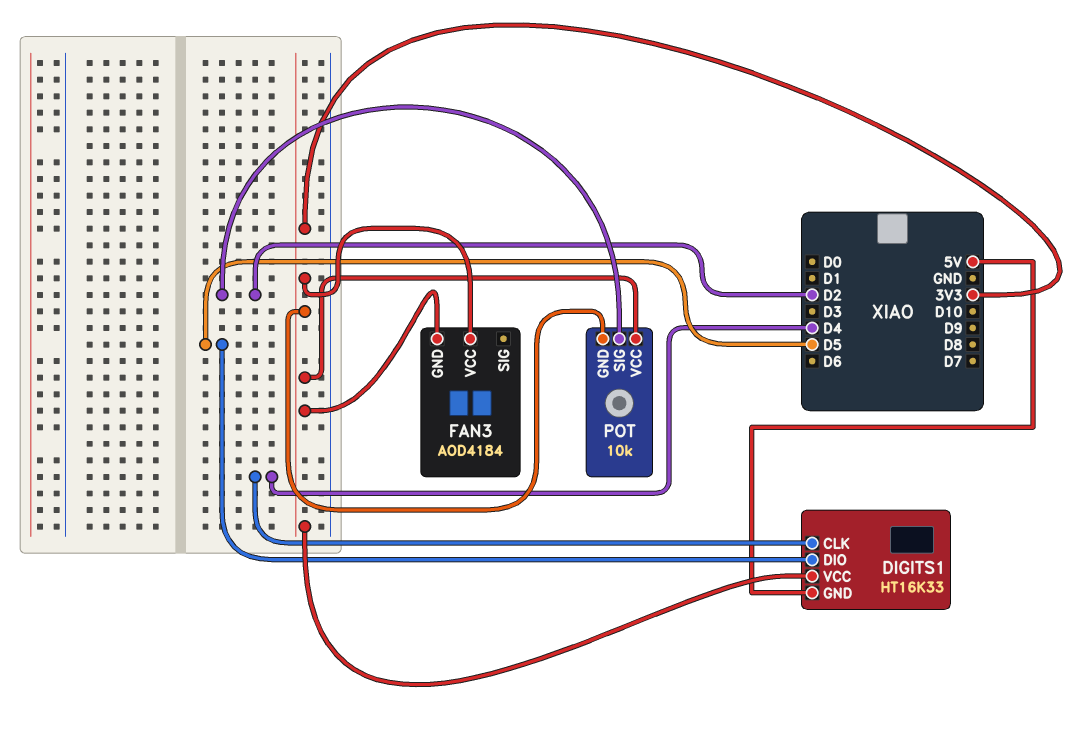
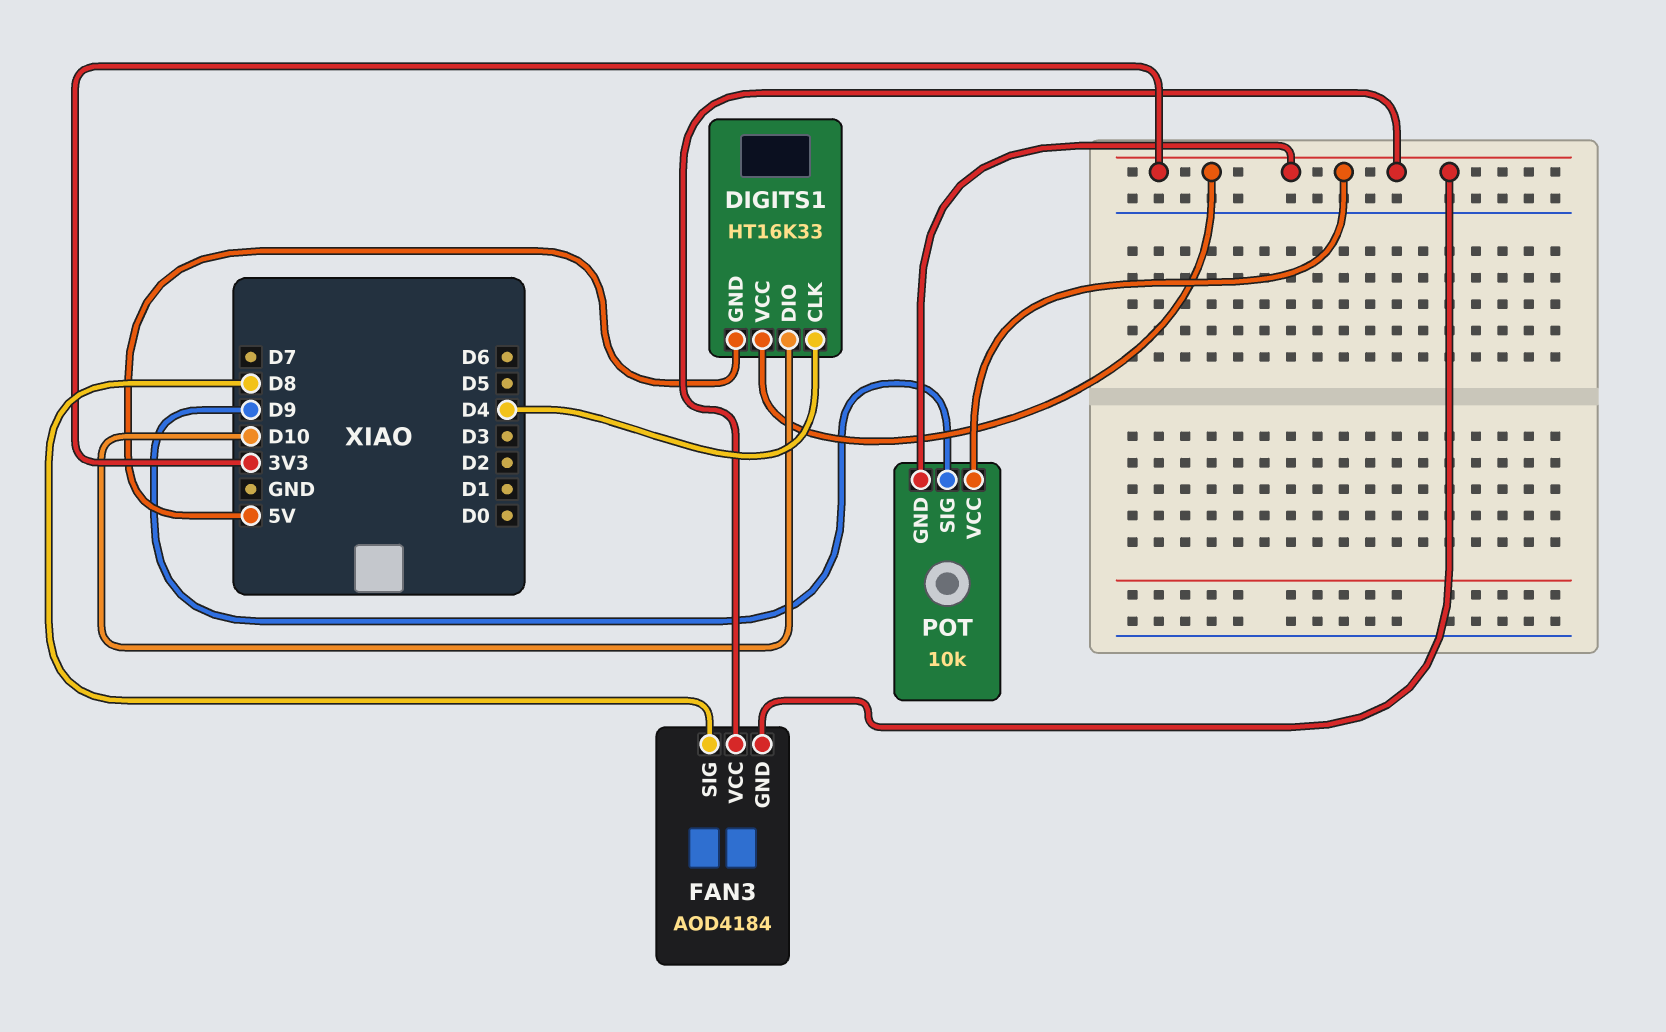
DIGITS1 pin DIO: D5 -> D10
FAN3 pin SIG: none -> D8
POT pin SIG: D2 -> D9

